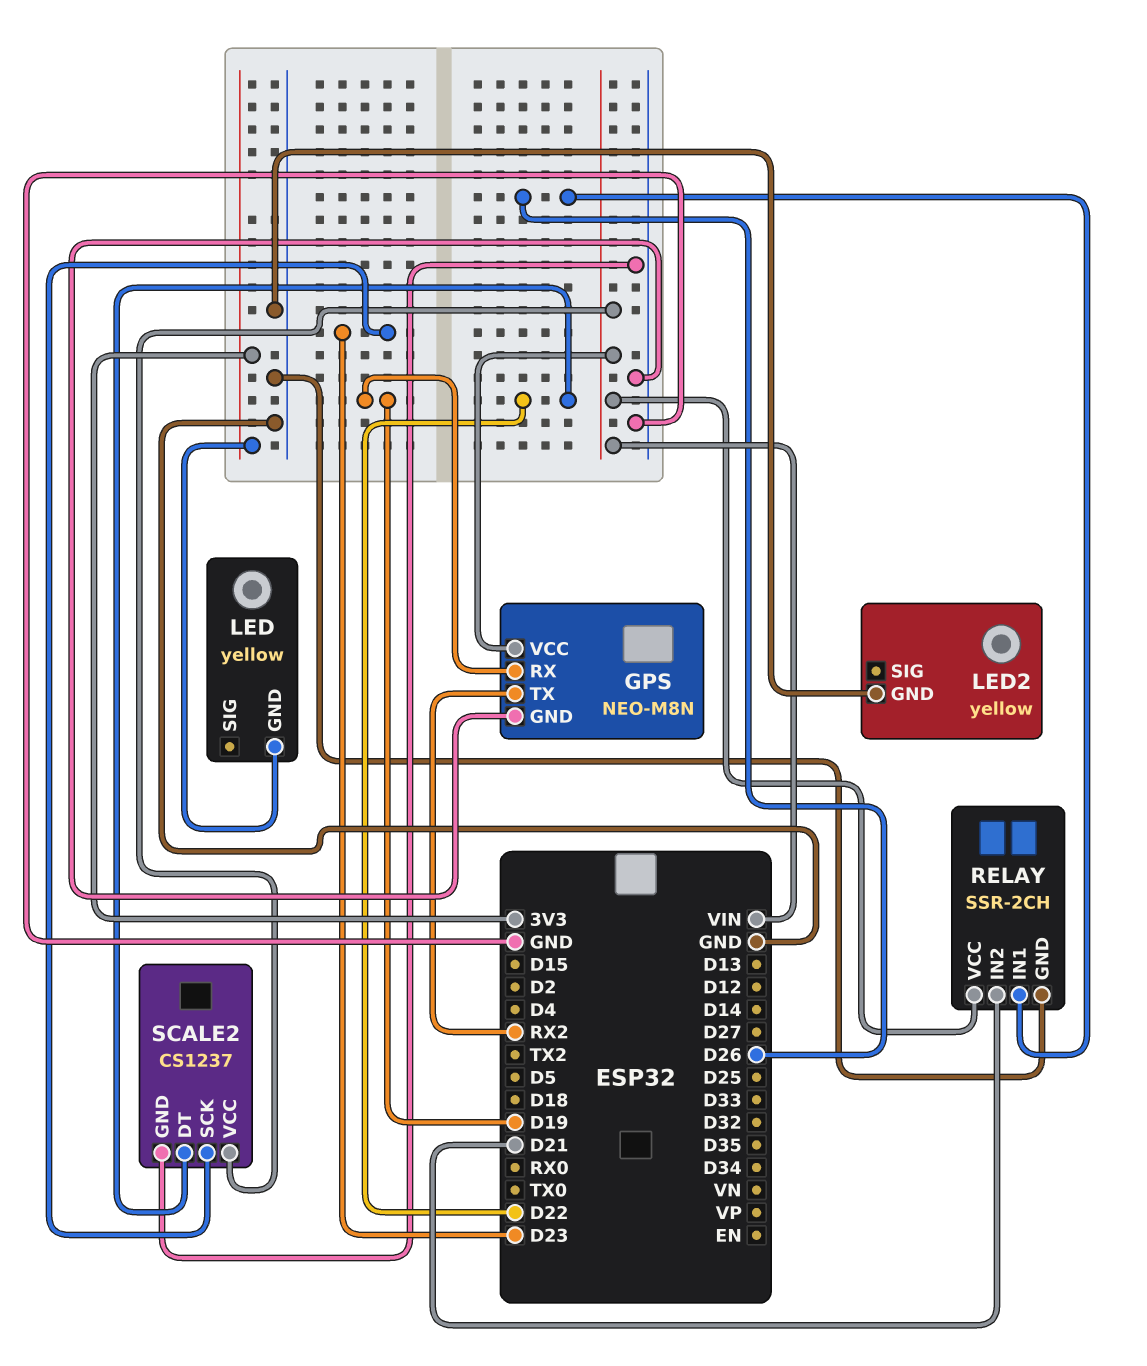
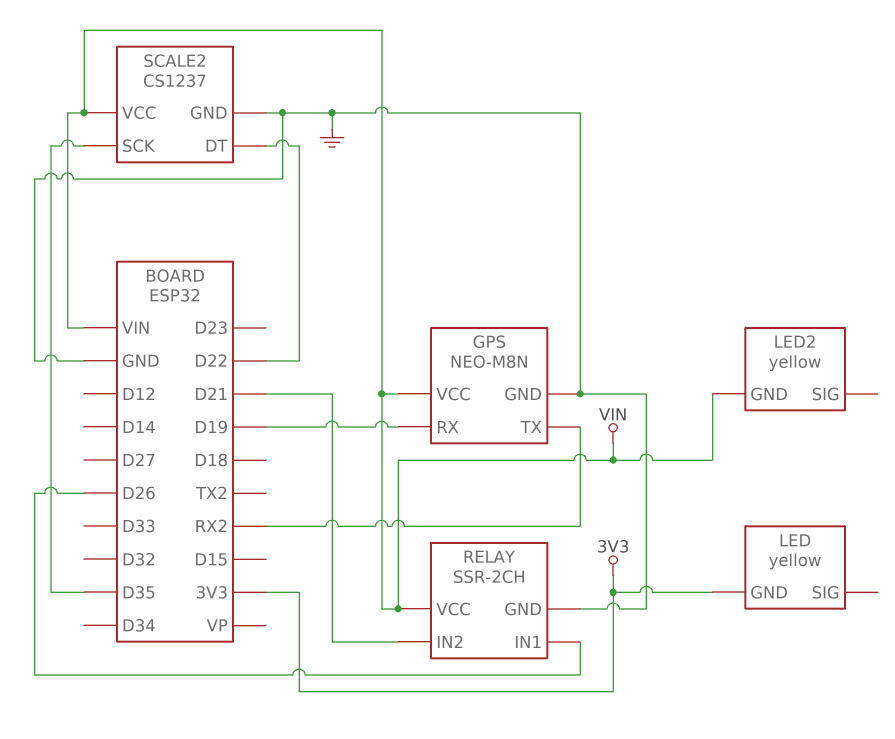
LED2 pin GND: GND -> VIN
SCALE2 pin SCK: D23 -> D35

